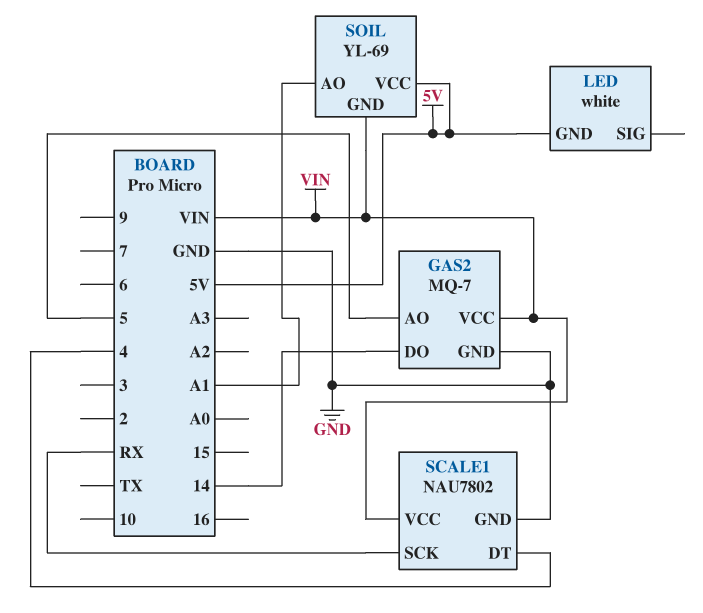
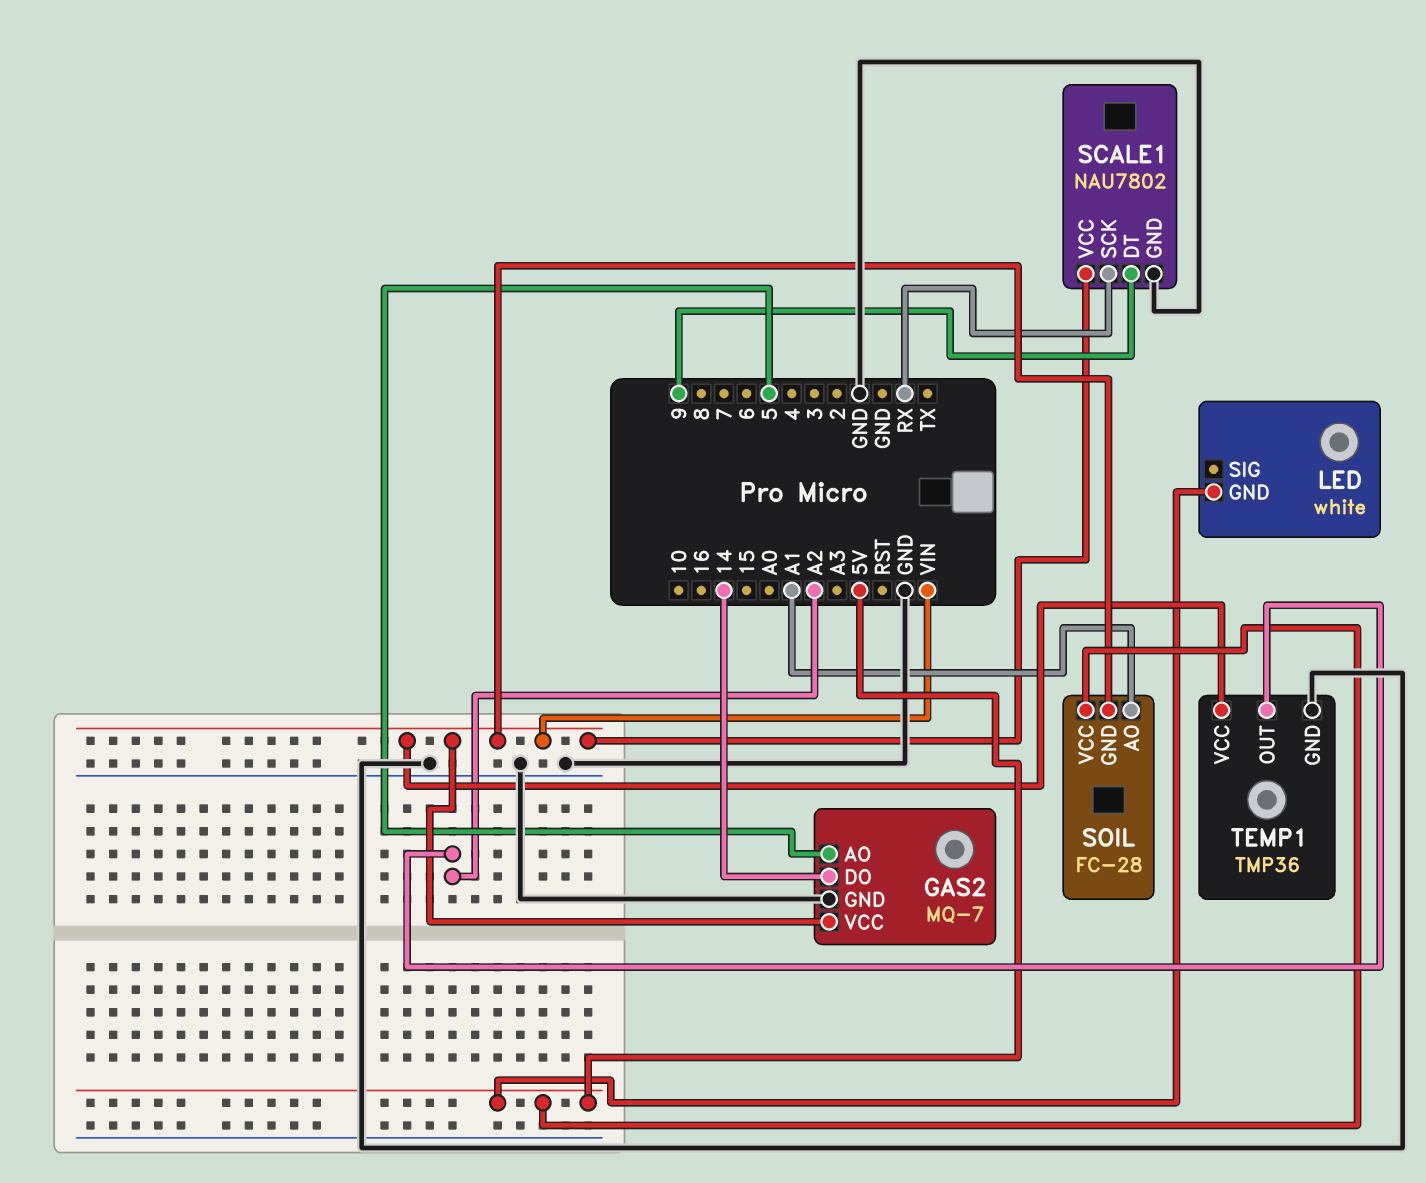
SCALE1 pin DT: 4 -> 9
SOIL: YL-69 -> FC-28
TEMP1: none -> TMP36
TEMP1 pin GND: none -> GND
TEMP1 pin OUT: none -> A2
TEMP1 pin VCC: none -> VIN

